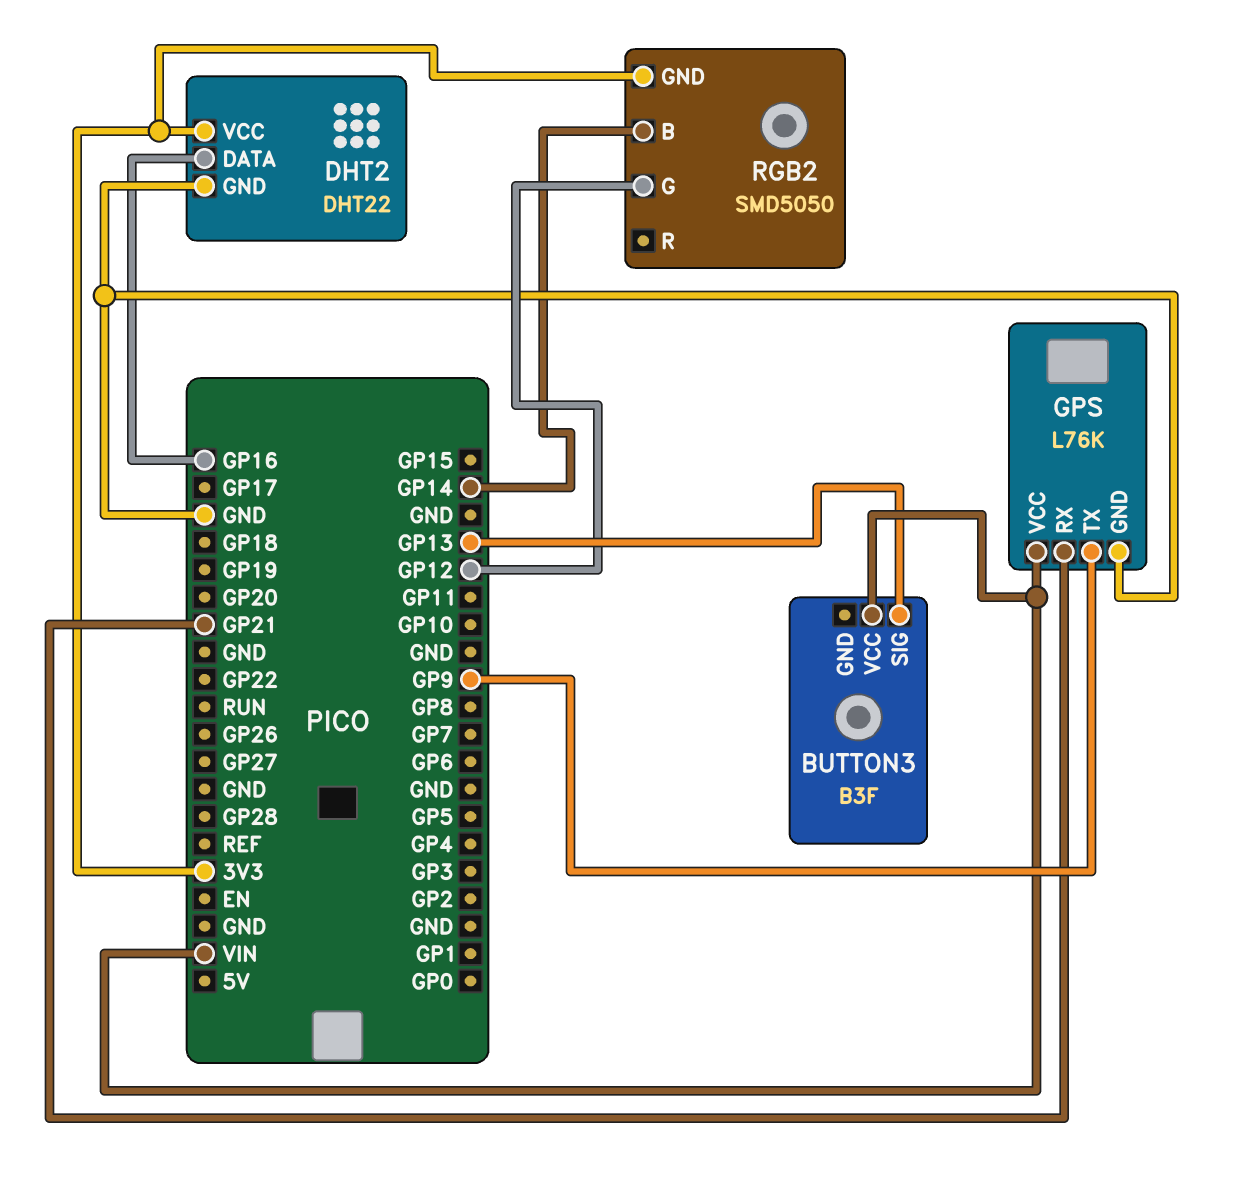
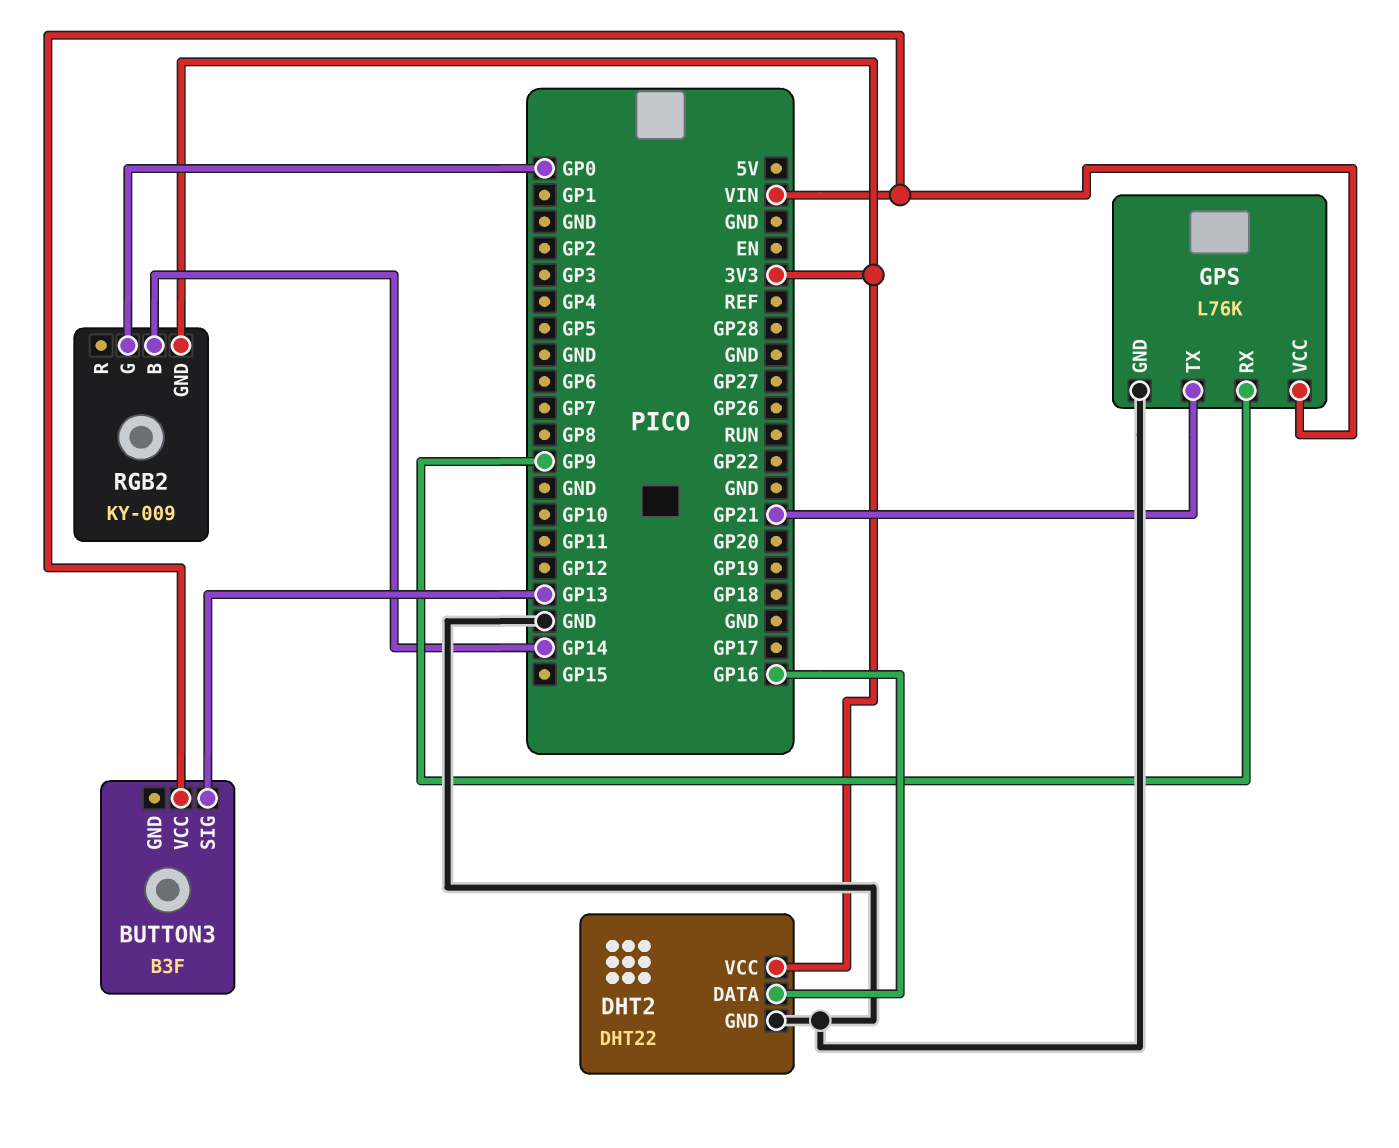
GPS pin RX: GP21 -> GP9
GPS pin TX: GP9 -> GP21
RGB2: SMD5050 -> KY-009
RGB2 pin G: GP12 -> GP0

